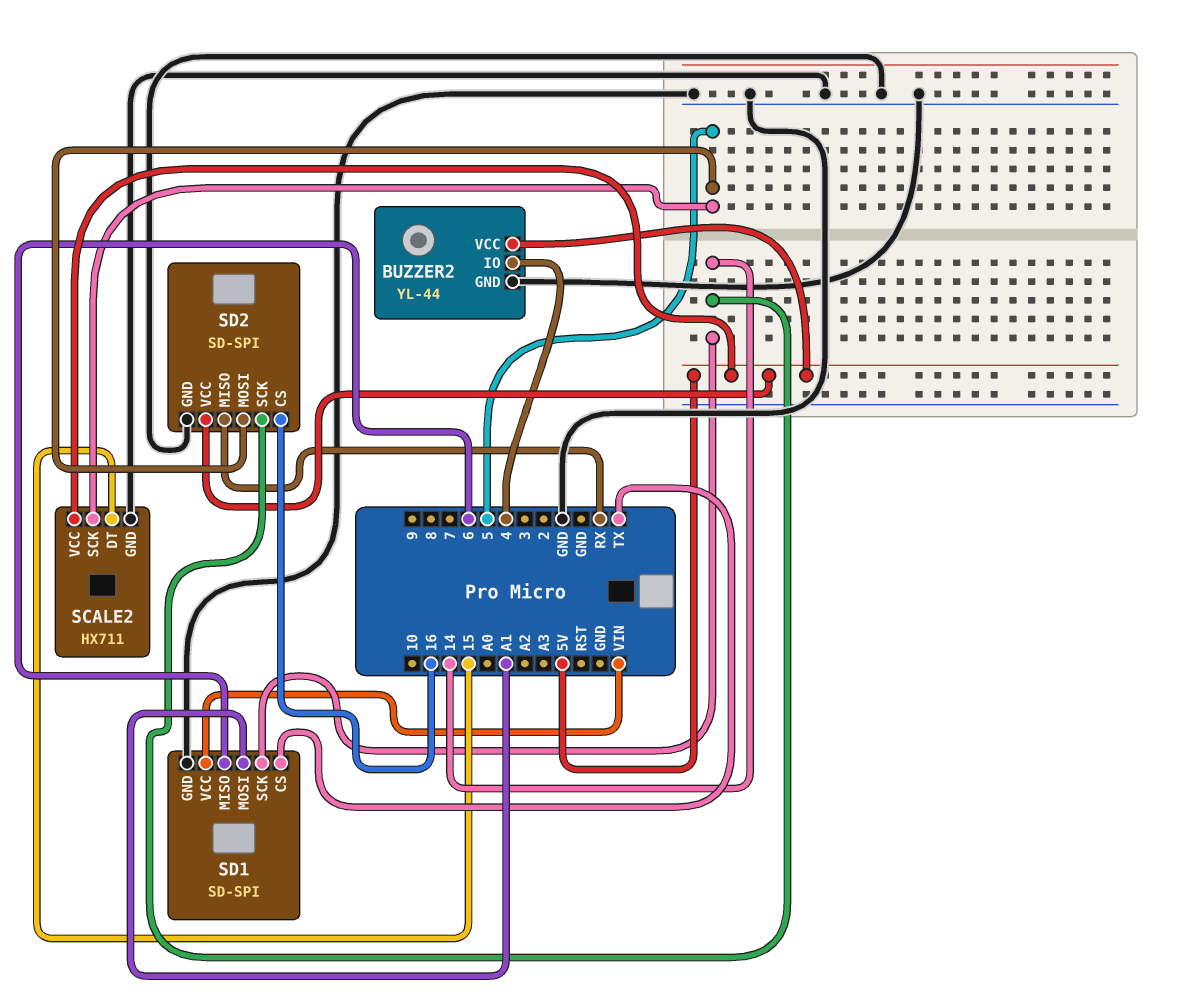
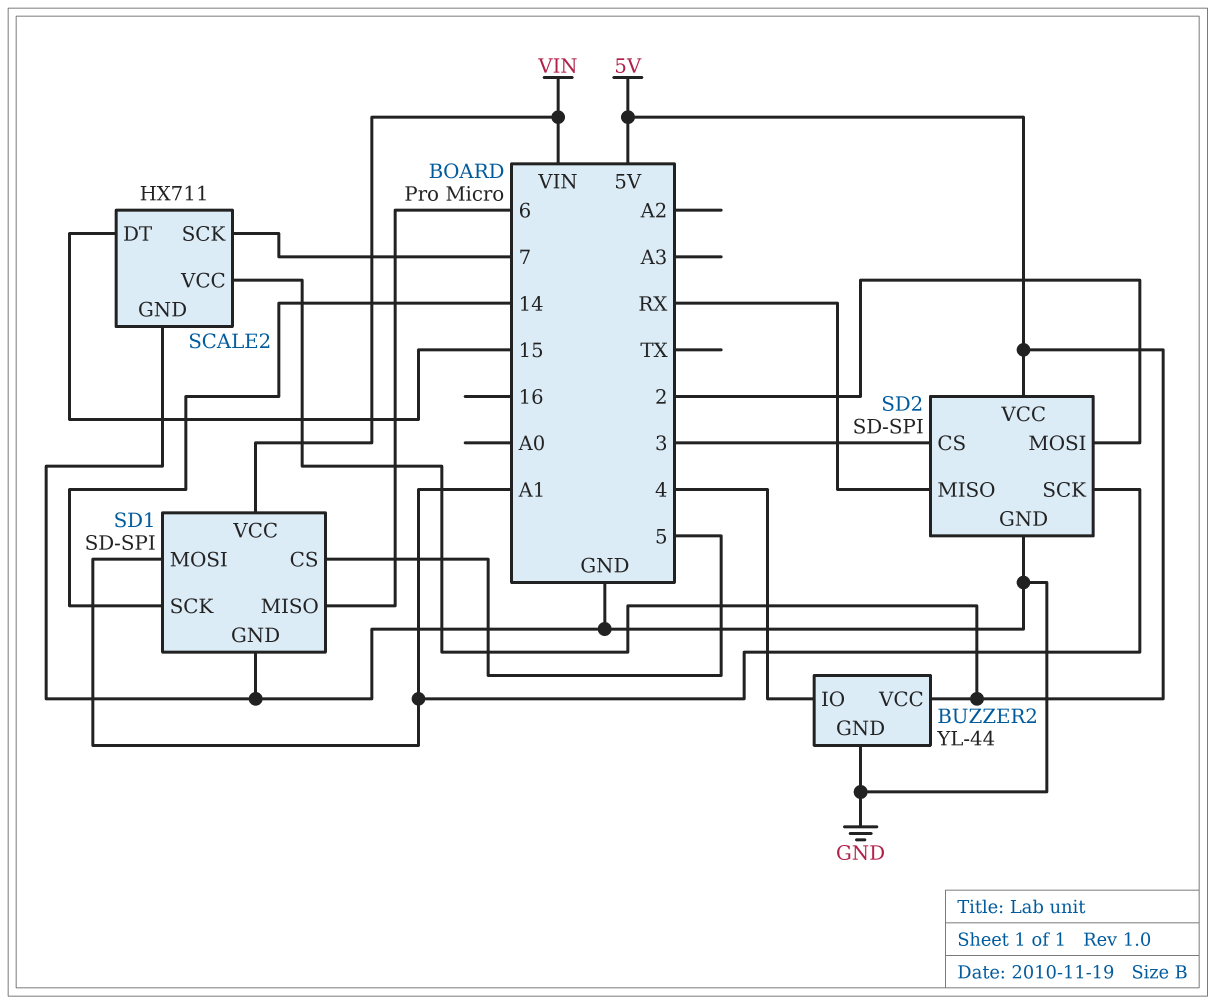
SCALE2 pin SCK: 5 -> 7
SD1 pin CS: TX -> 5
SD2 pin CS: 16 -> 3
SD2 pin MOSI: 5 -> 2
SD2 pin SCK: 14 -> A1

